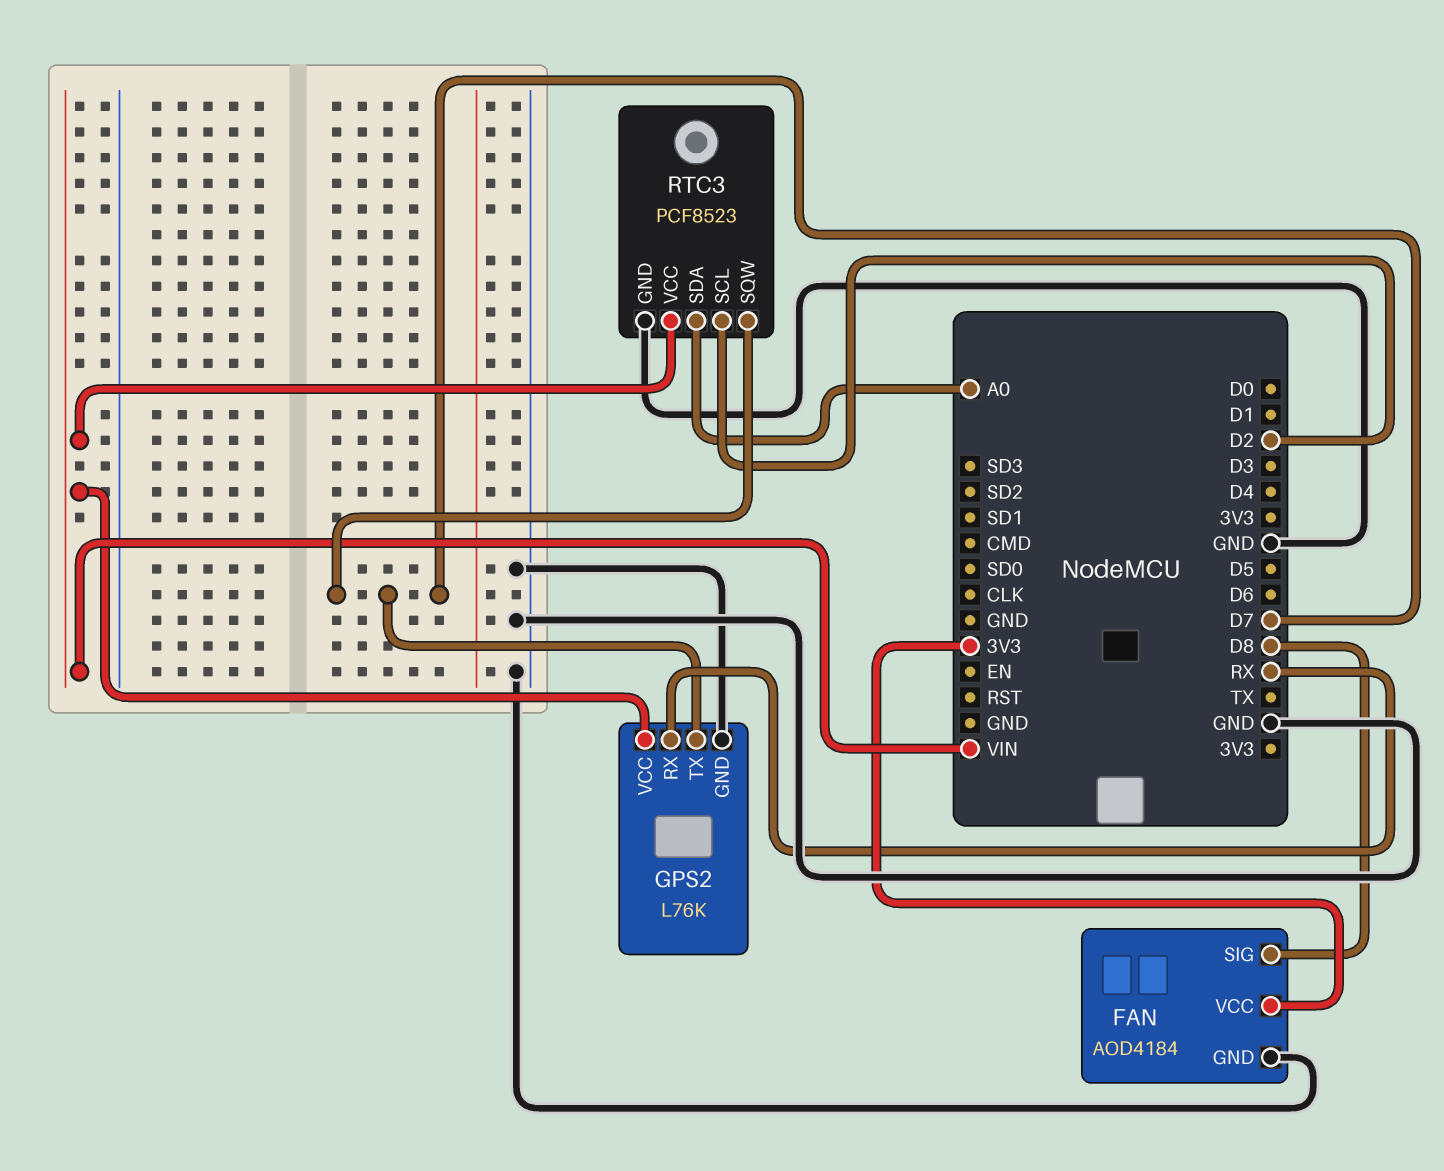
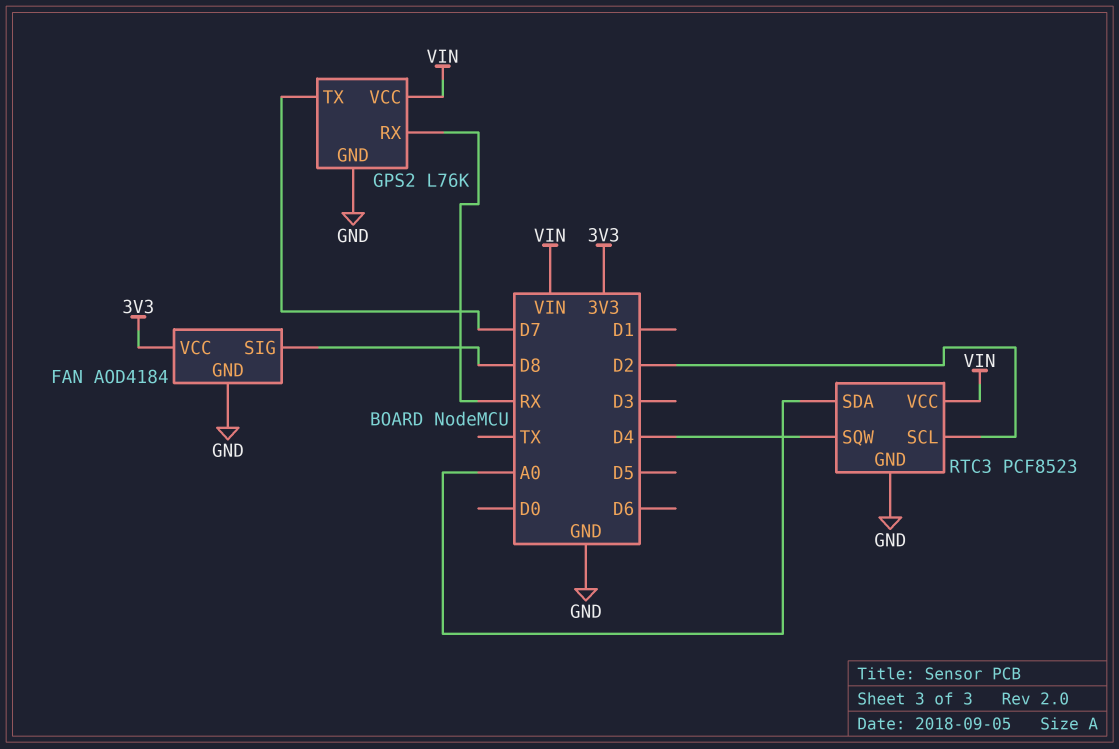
RTC3 pin SQW: D7 -> D4

